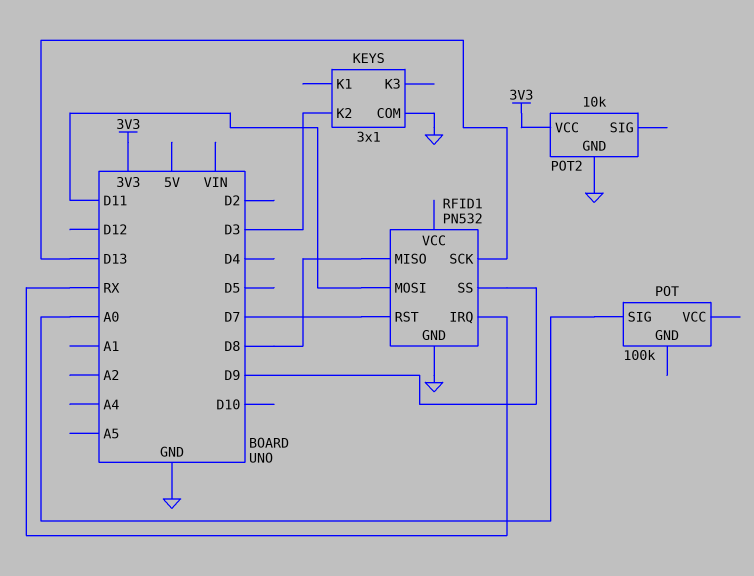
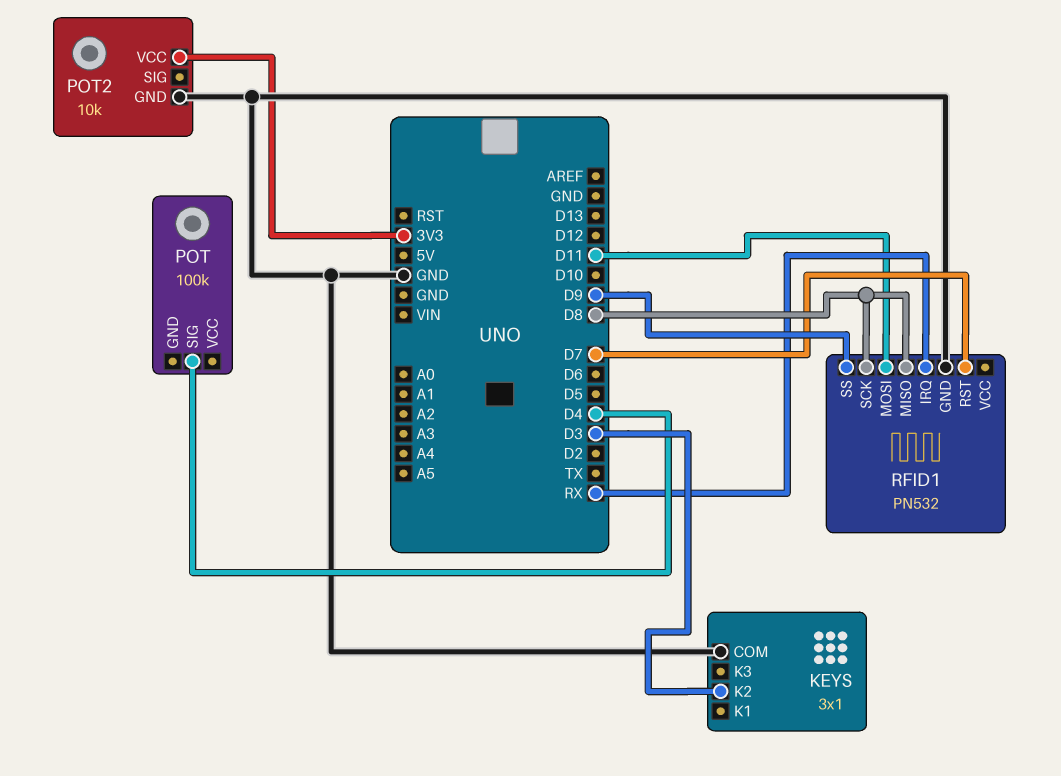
POT pin SIG: A0 -> D4
RFID1 pin SCK: D13 -> D8

